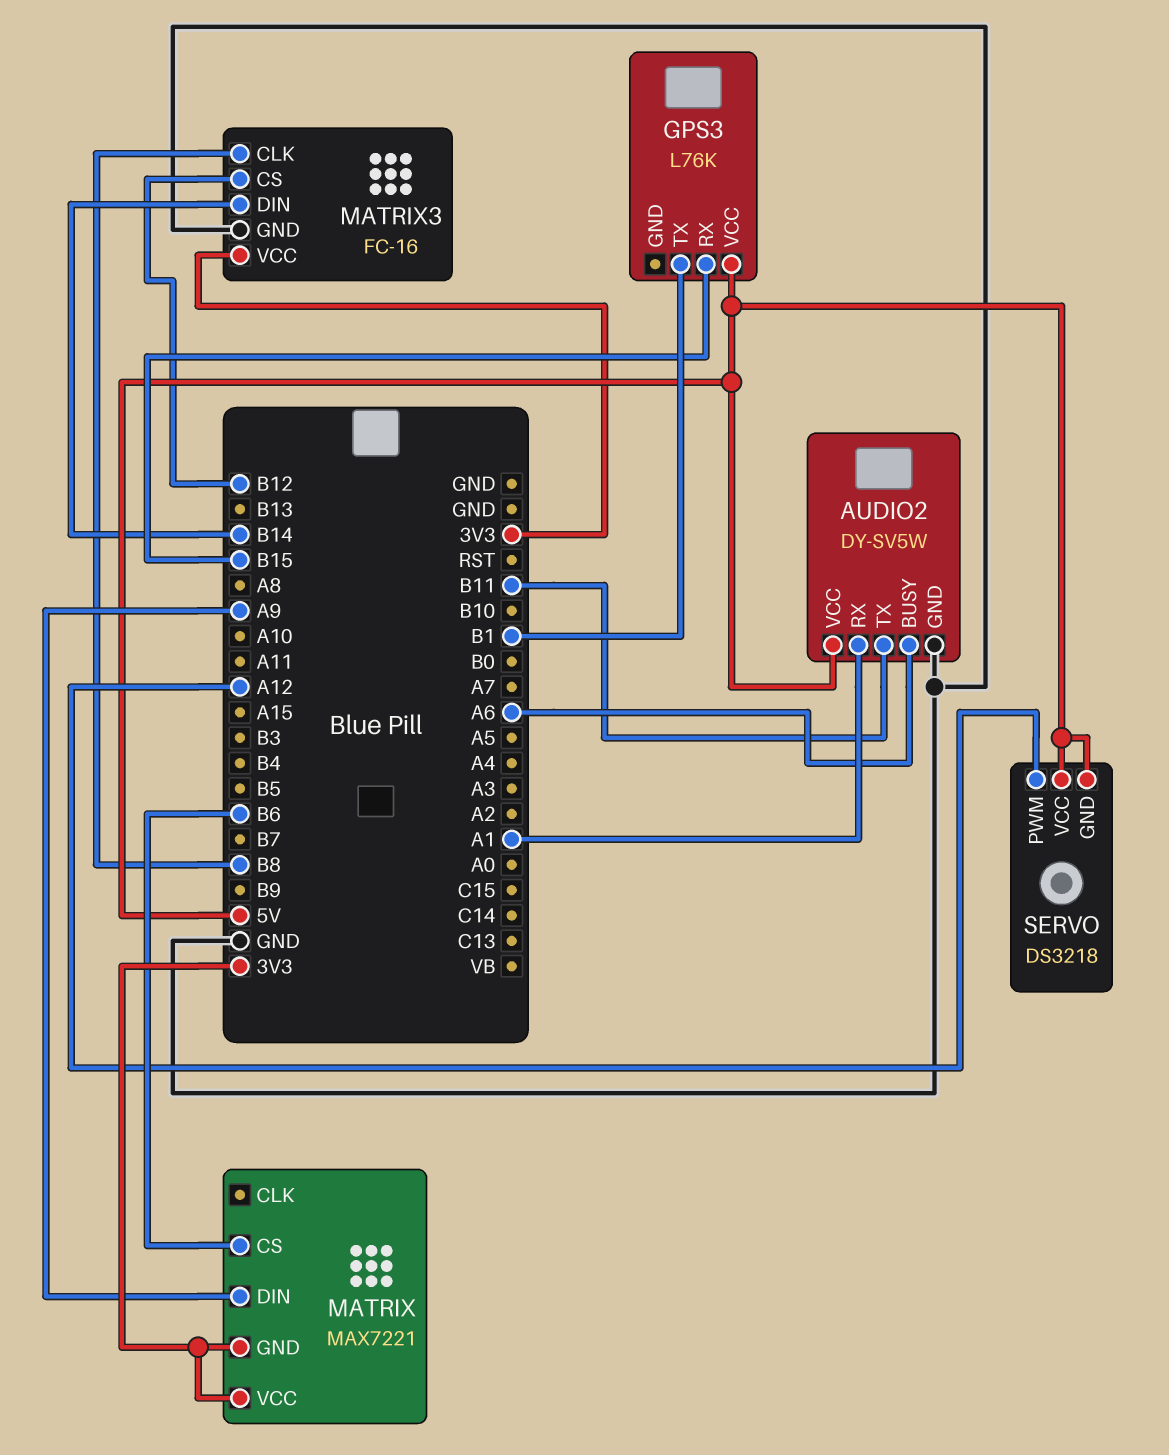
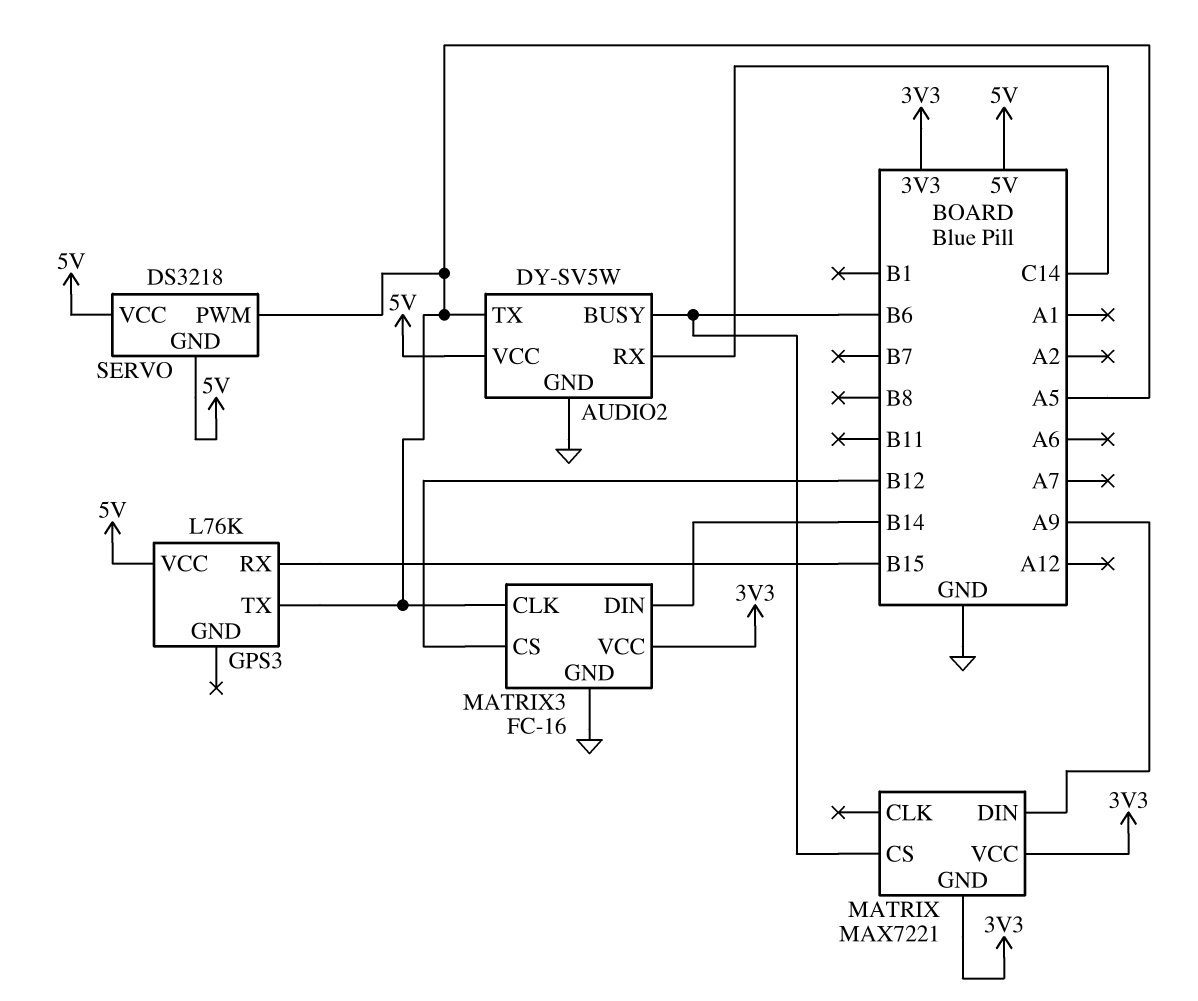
AUDIO2 pin BUSY: A6 -> B6
AUDIO2 pin RX: A1 -> C14
AUDIO2 pin TX: B11 -> A5
GPS3 pin TX: B1 -> A5
MATRIX3 pin CLK: B8 -> A5
SERVO pin PWM: A12 -> A5

